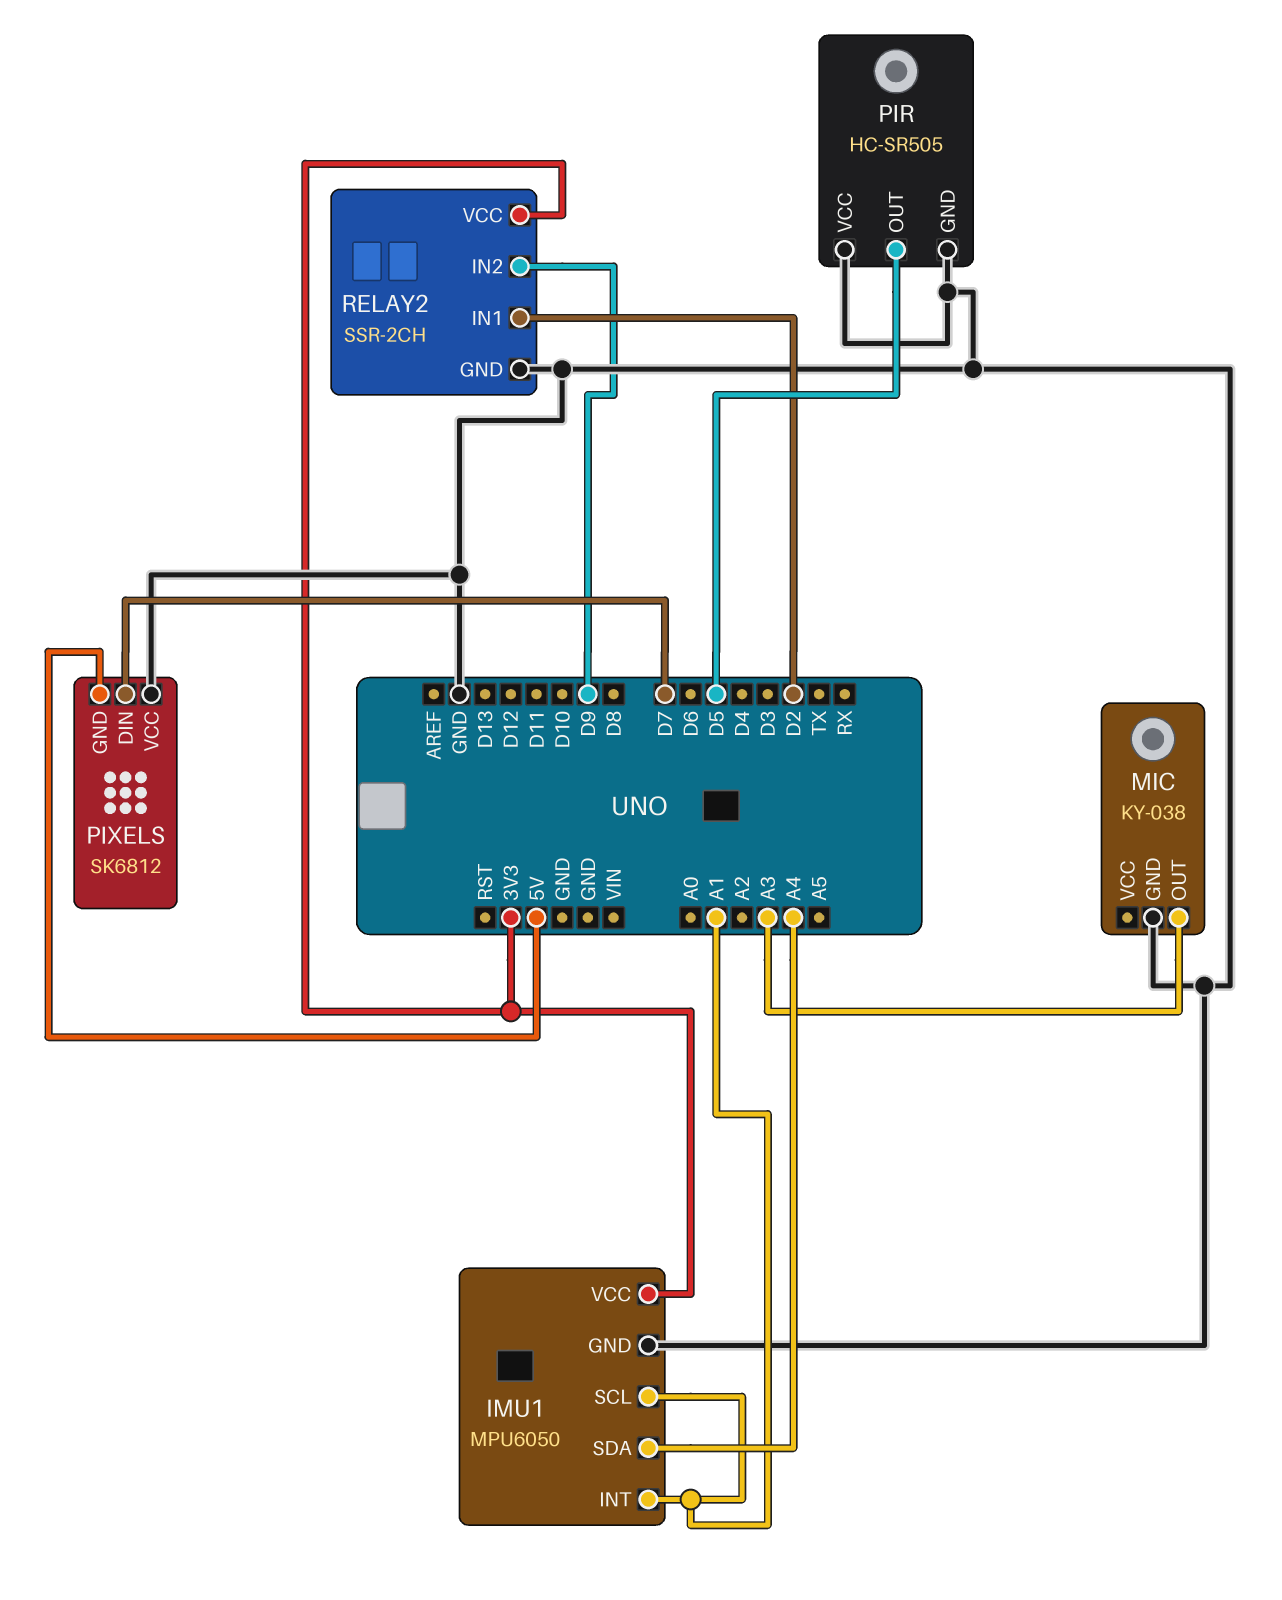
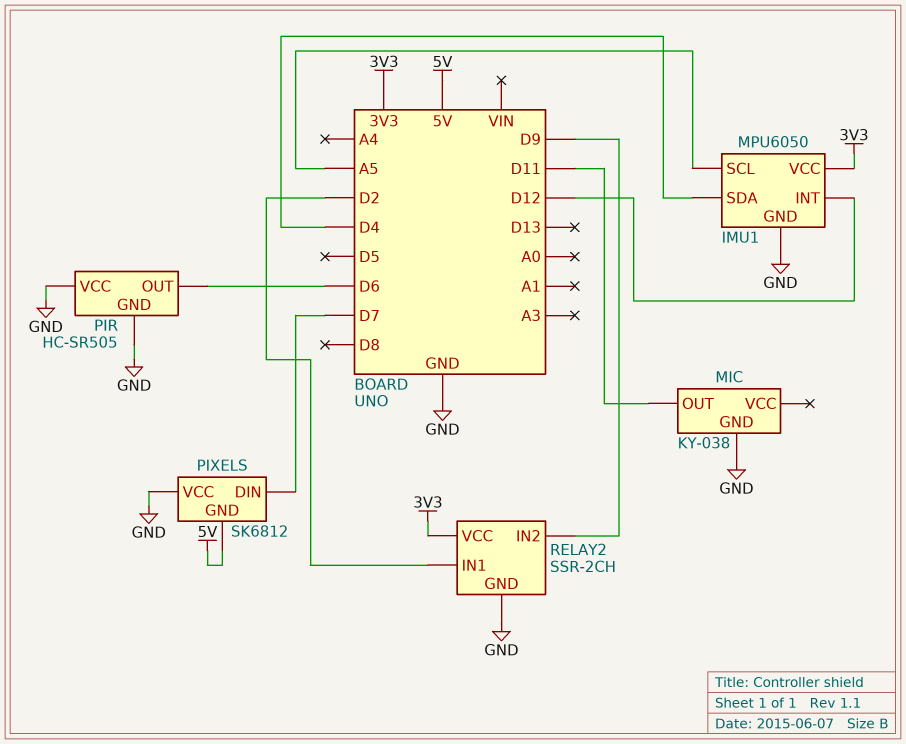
IMU1 pin INT: A1 -> D12
IMU1 pin SCL: A1 -> A5
IMU1 pin SDA: A4 -> D4
MIC pin OUT: A3 -> D11
PIR pin OUT: D5 -> D6

